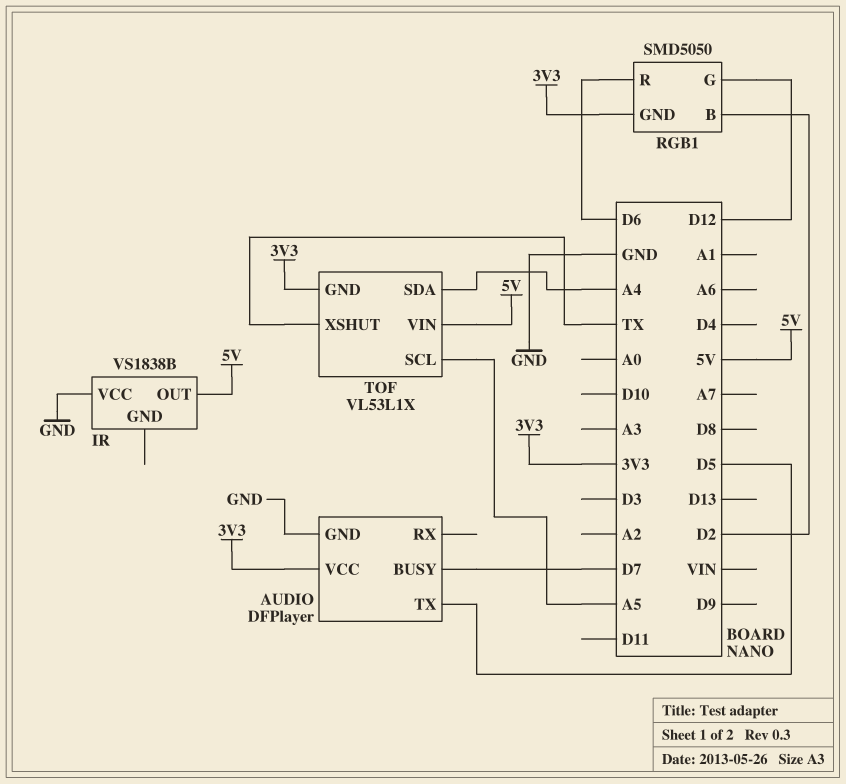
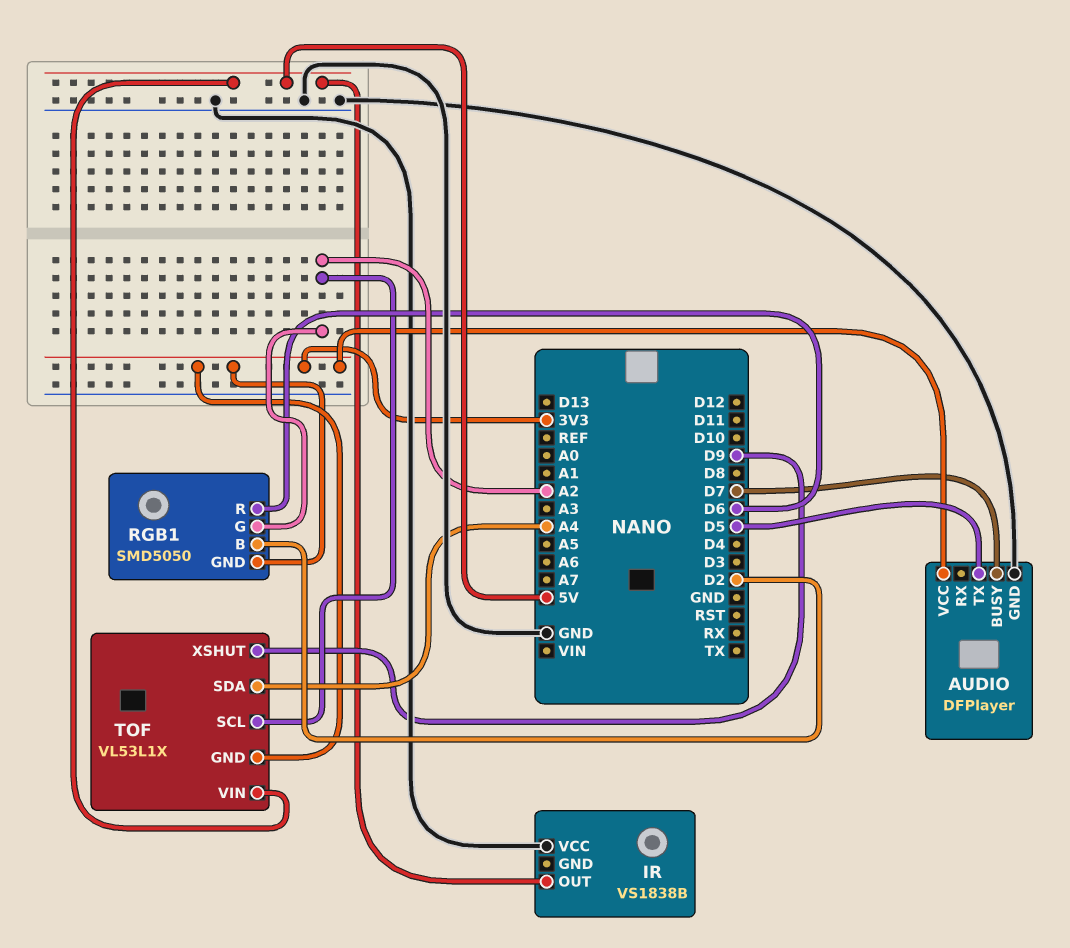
RGB1 pin G: D12 -> A2
TOF pin SCL: A5 -> A2
TOF pin XSHUT: TX -> D9

